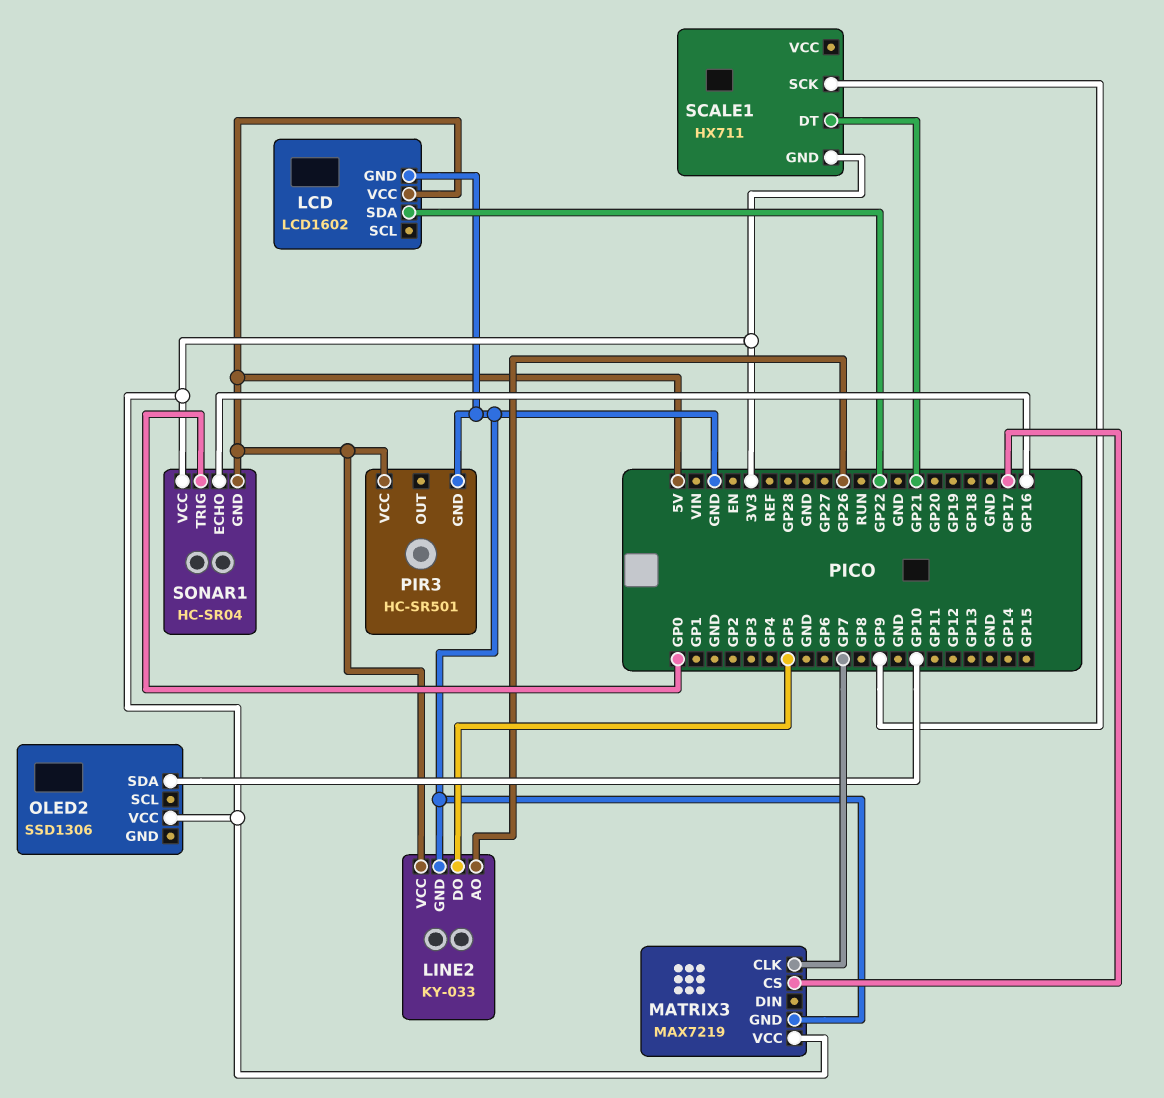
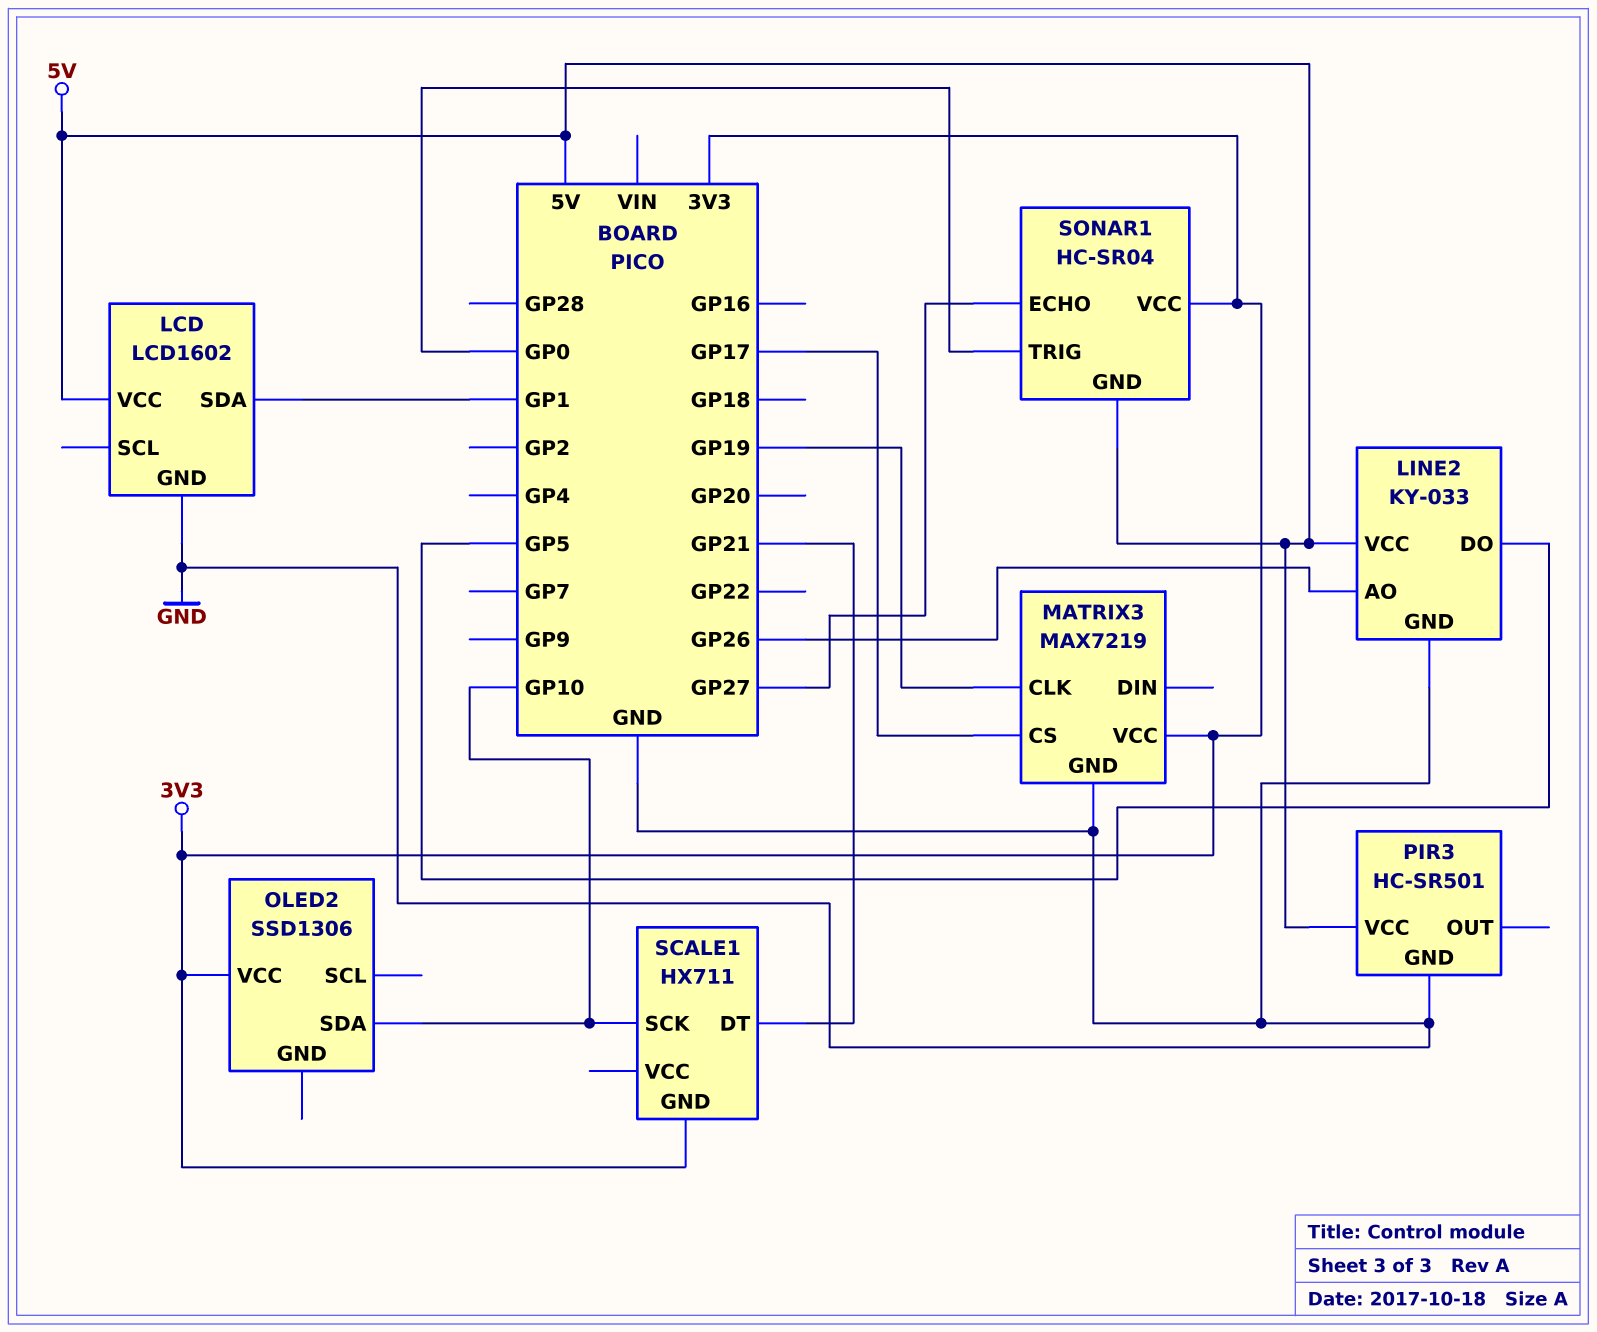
LCD pin SDA: GP22 -> GP1
MATRIX3 pin CLK: GP7 -> GP19
SCALE1 pin SCK: GP9 -> GP10
SONAR1 pin ECHO: GP16 -> GP27

